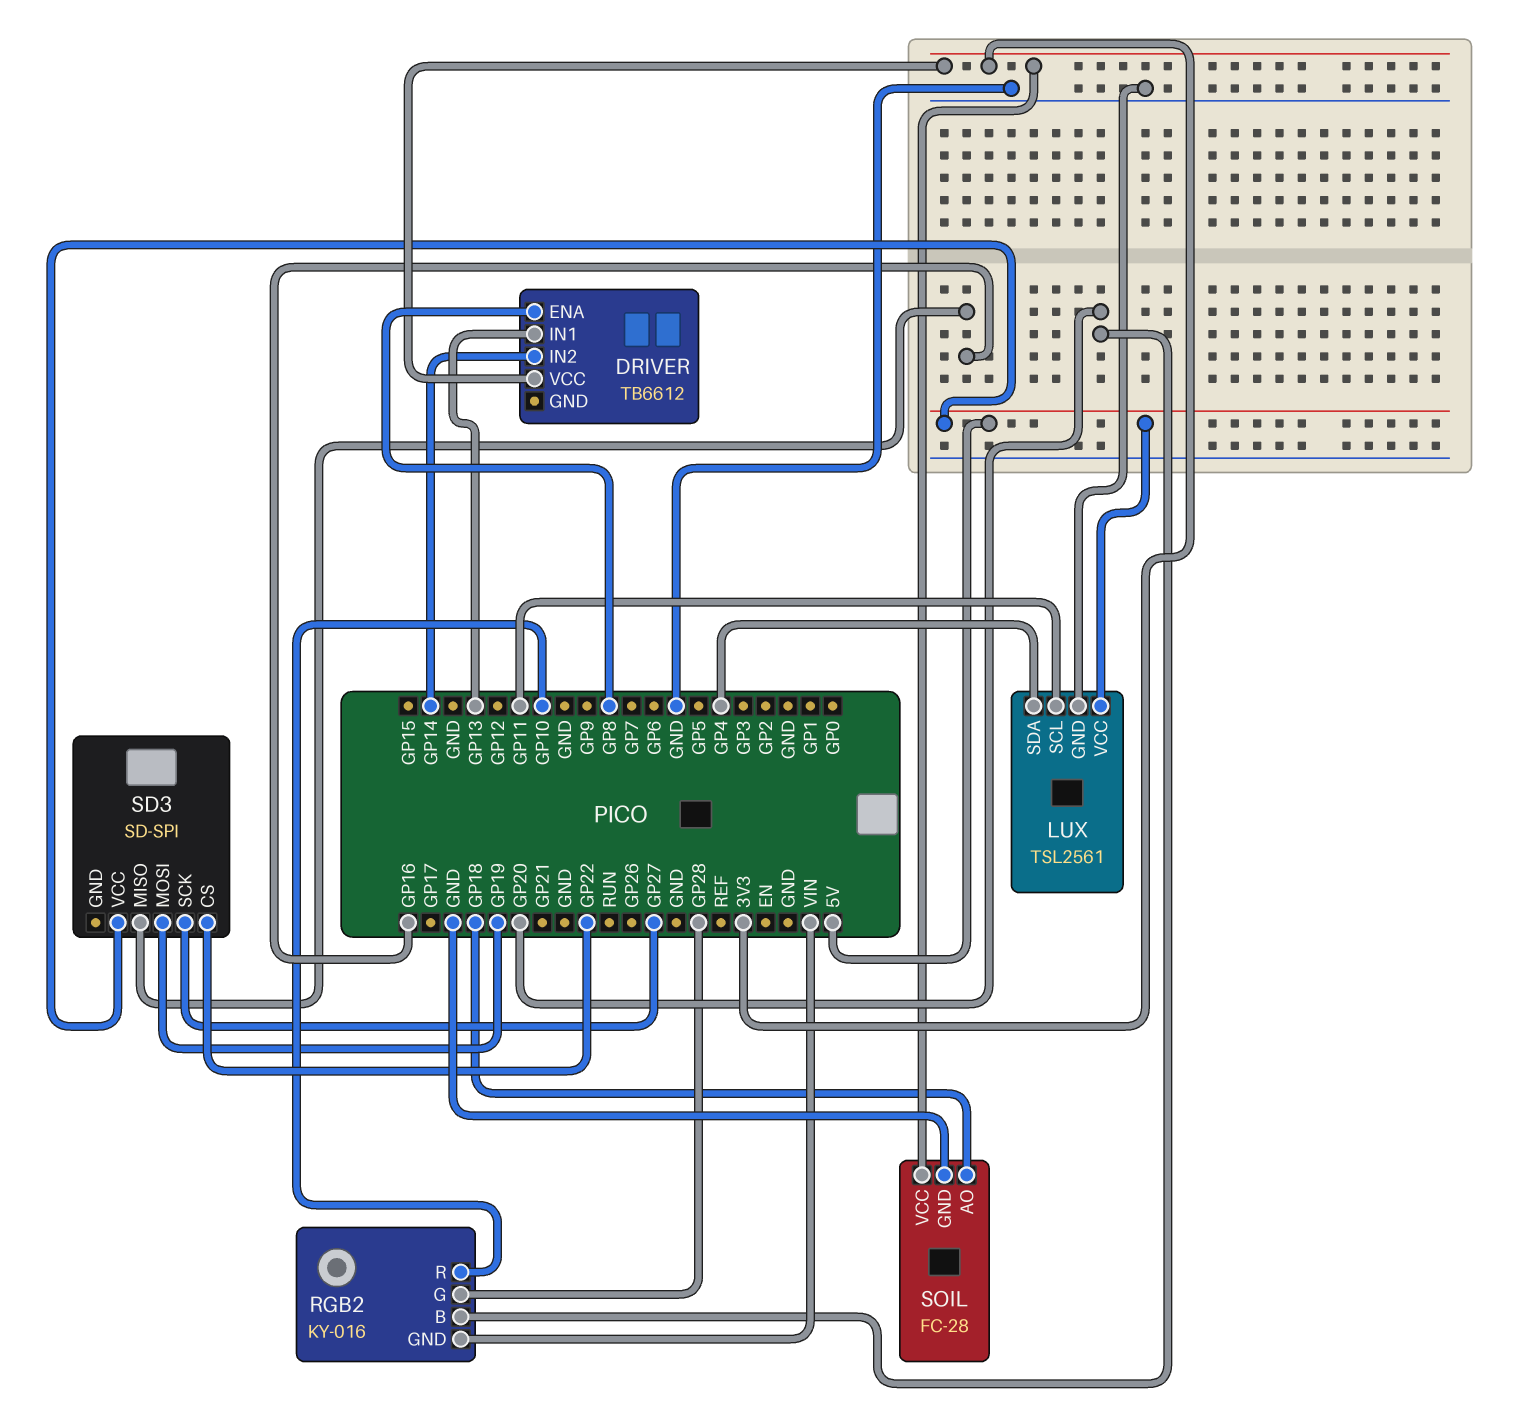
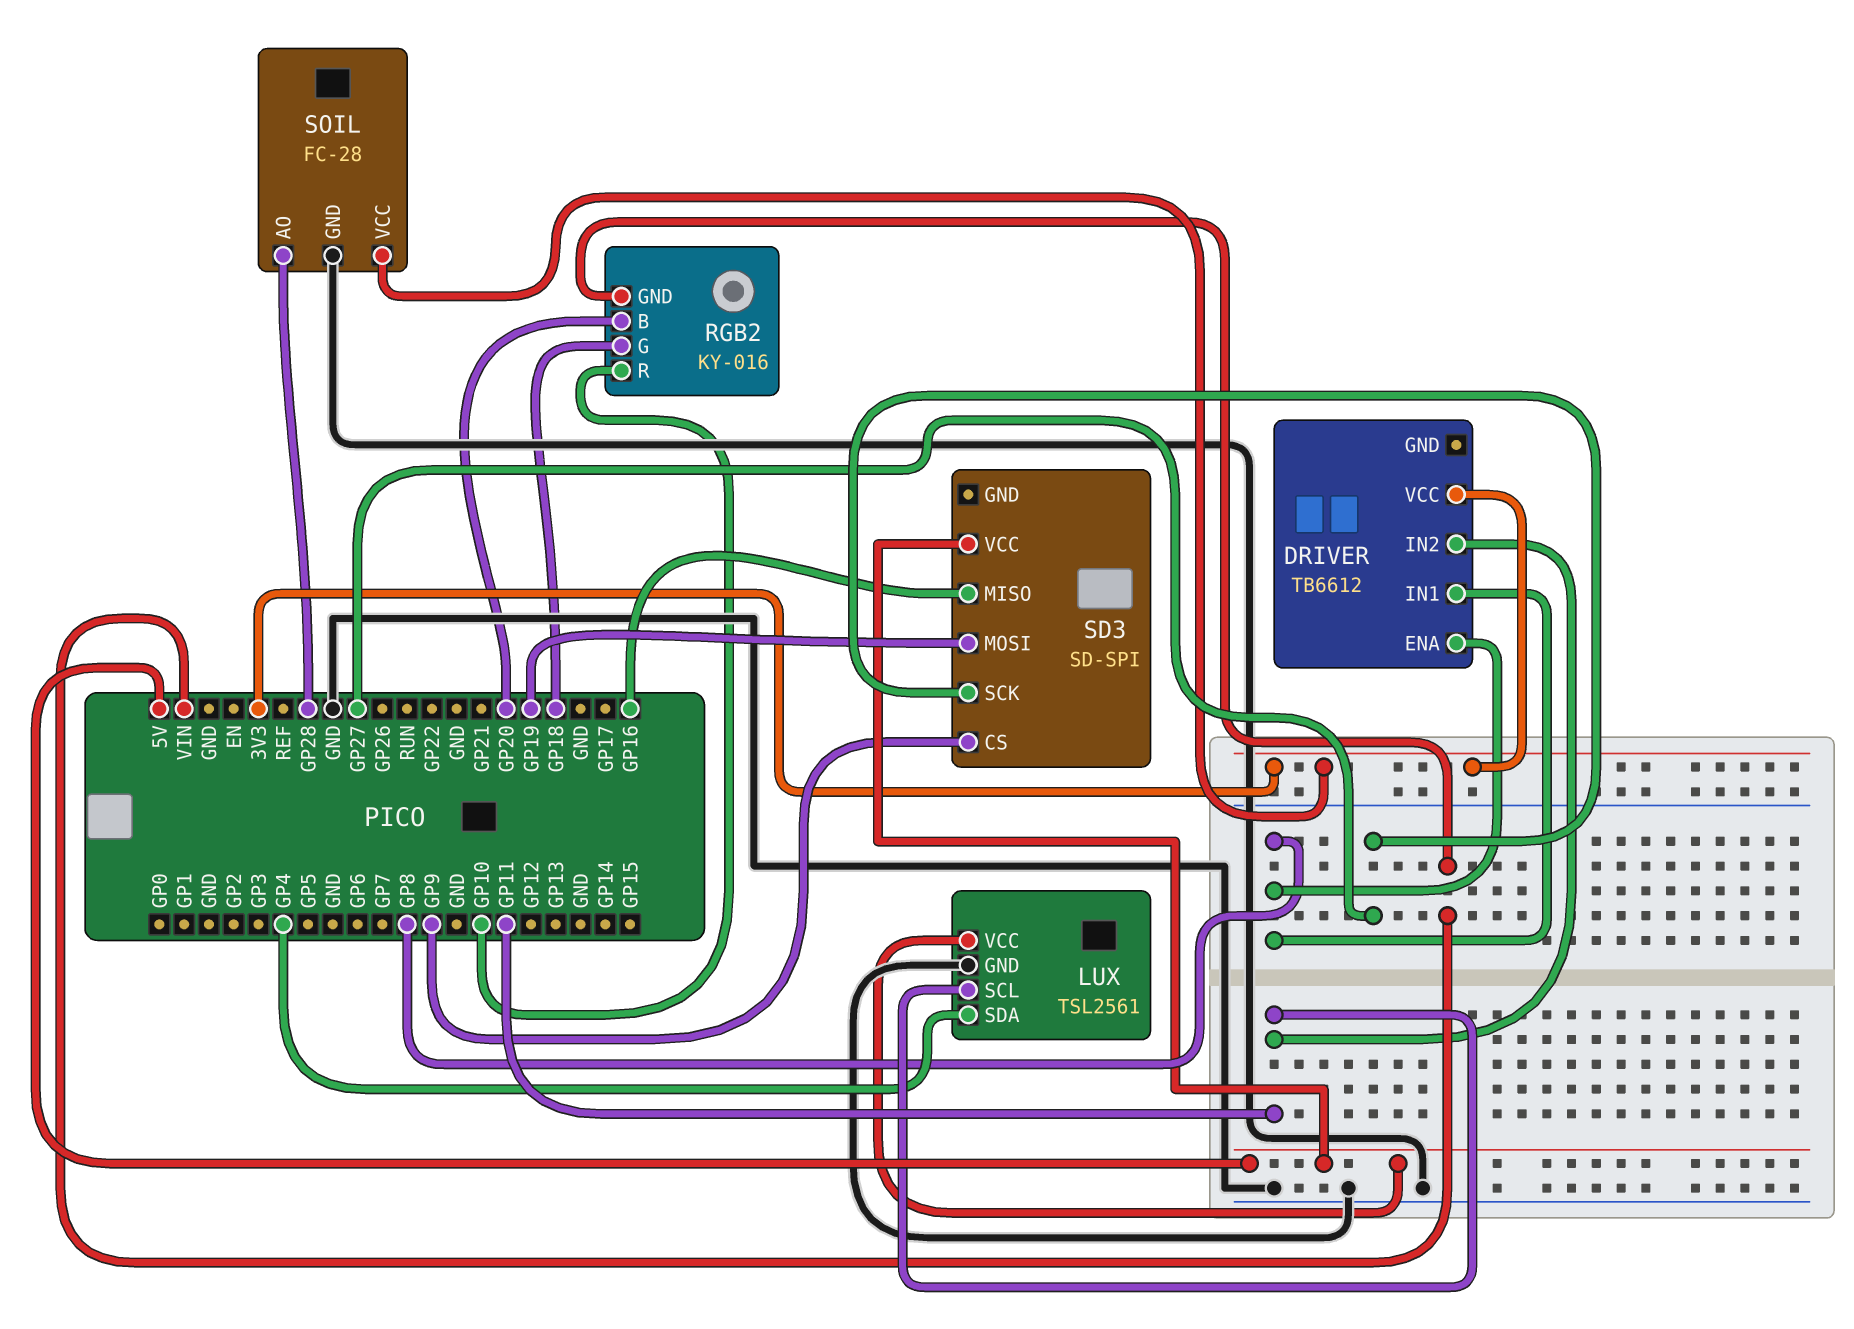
DRIVER pin IN1: GP13 -> GP8
DRIVER pin IN2: GP14 -> GP11
RGB2 pin G: GP28 -> GP18
SD3 pin CS: GP22 -> GP9
SOIL pin AO: GP18 -> GP28

